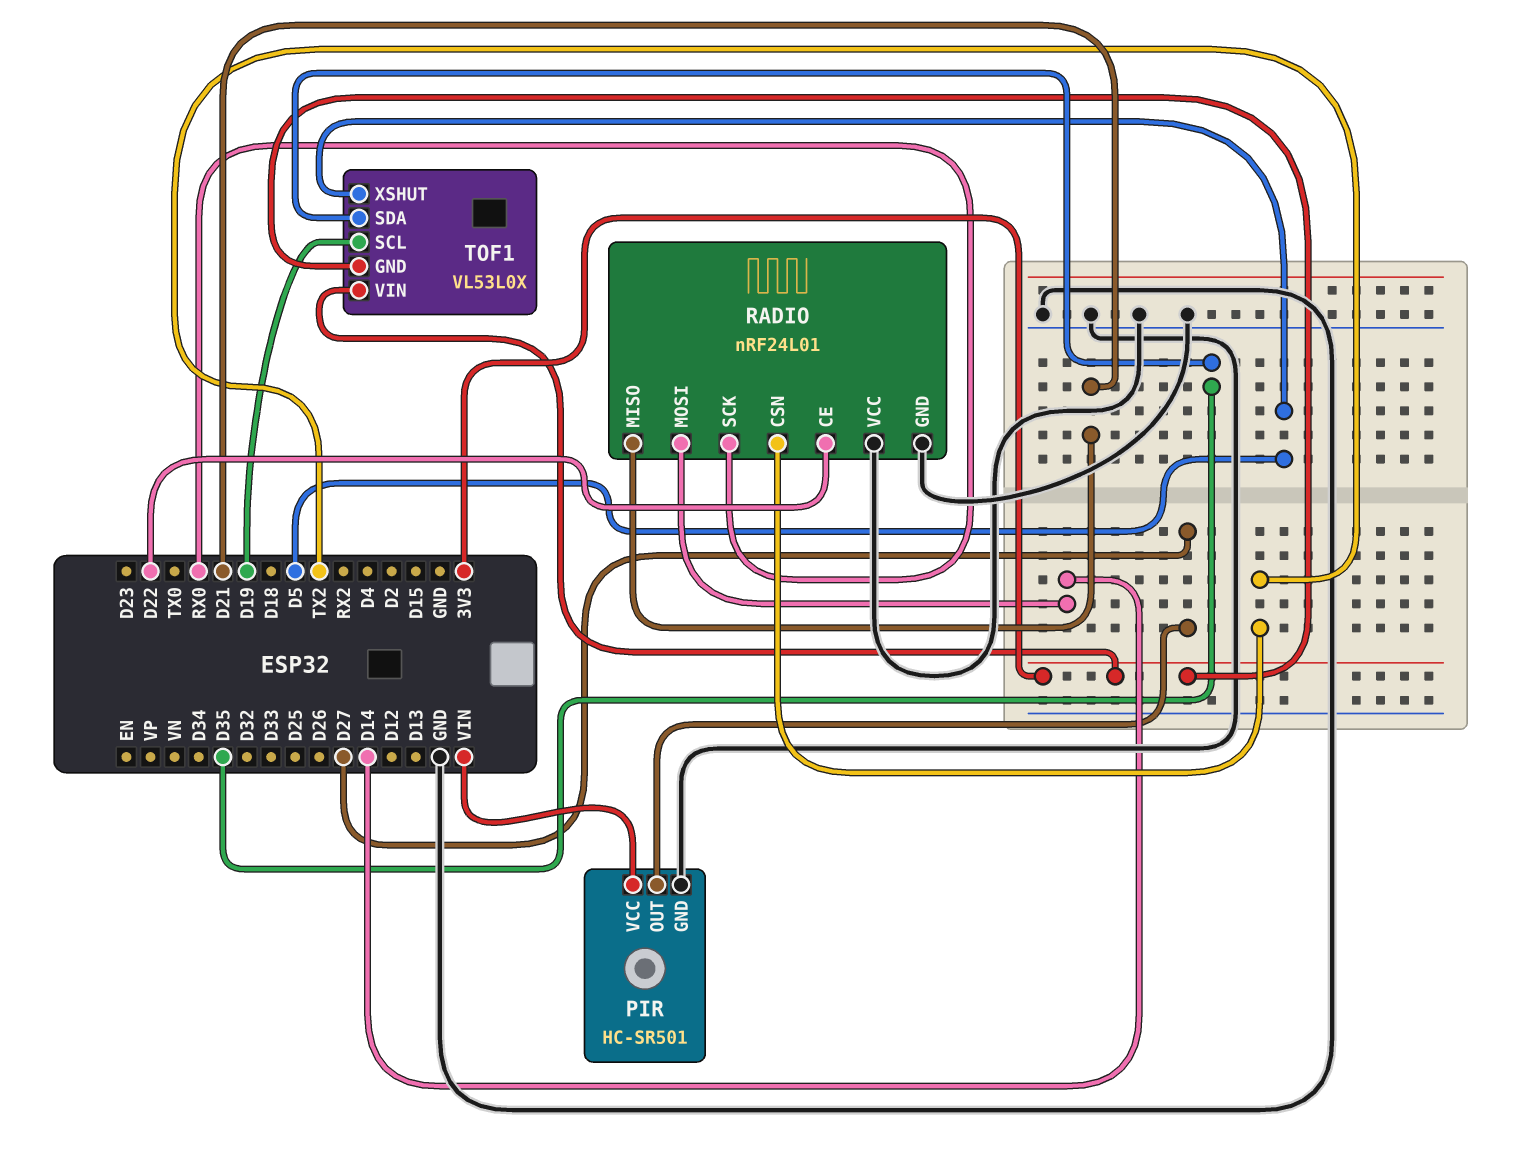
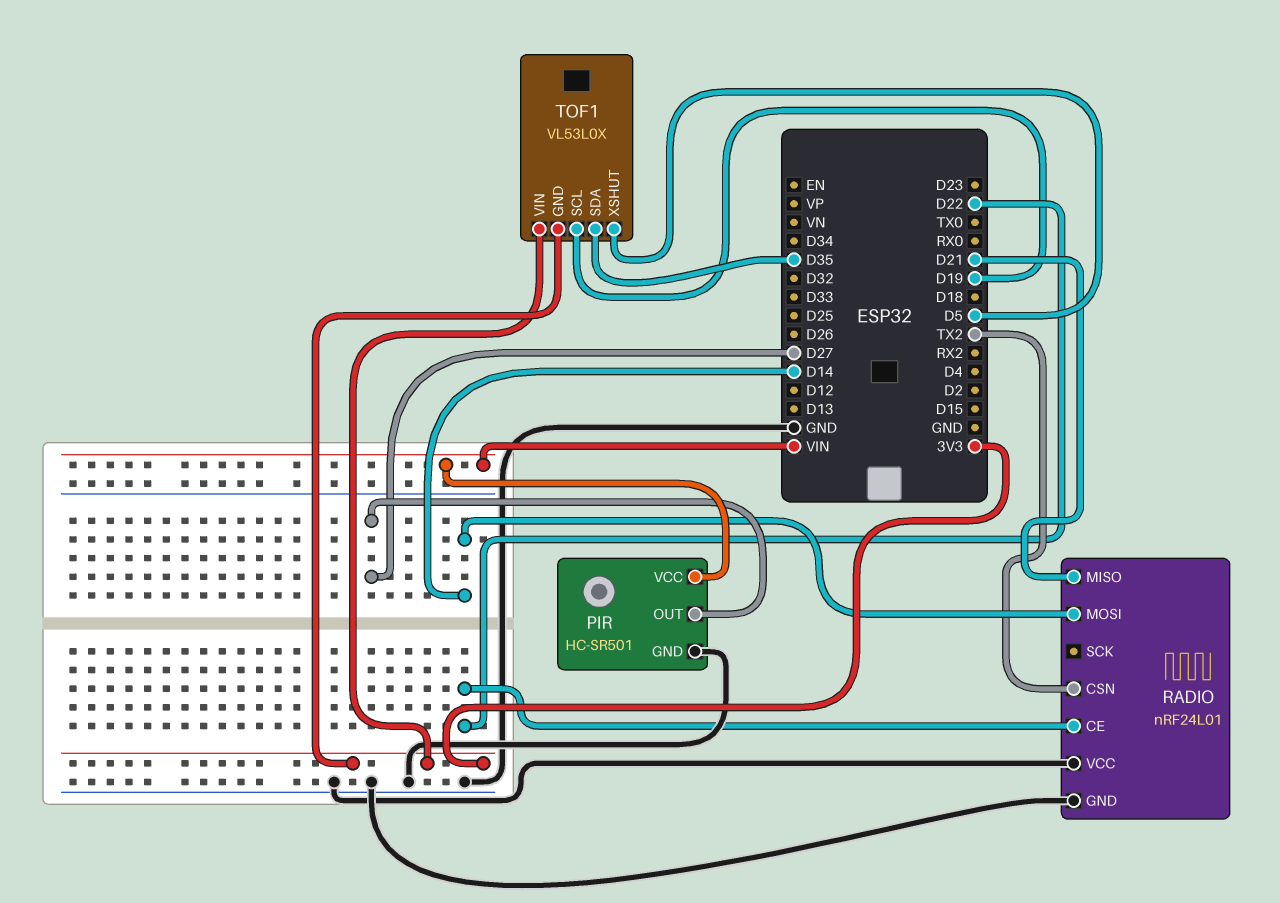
RADIO pin SCK: RX0 -> none

